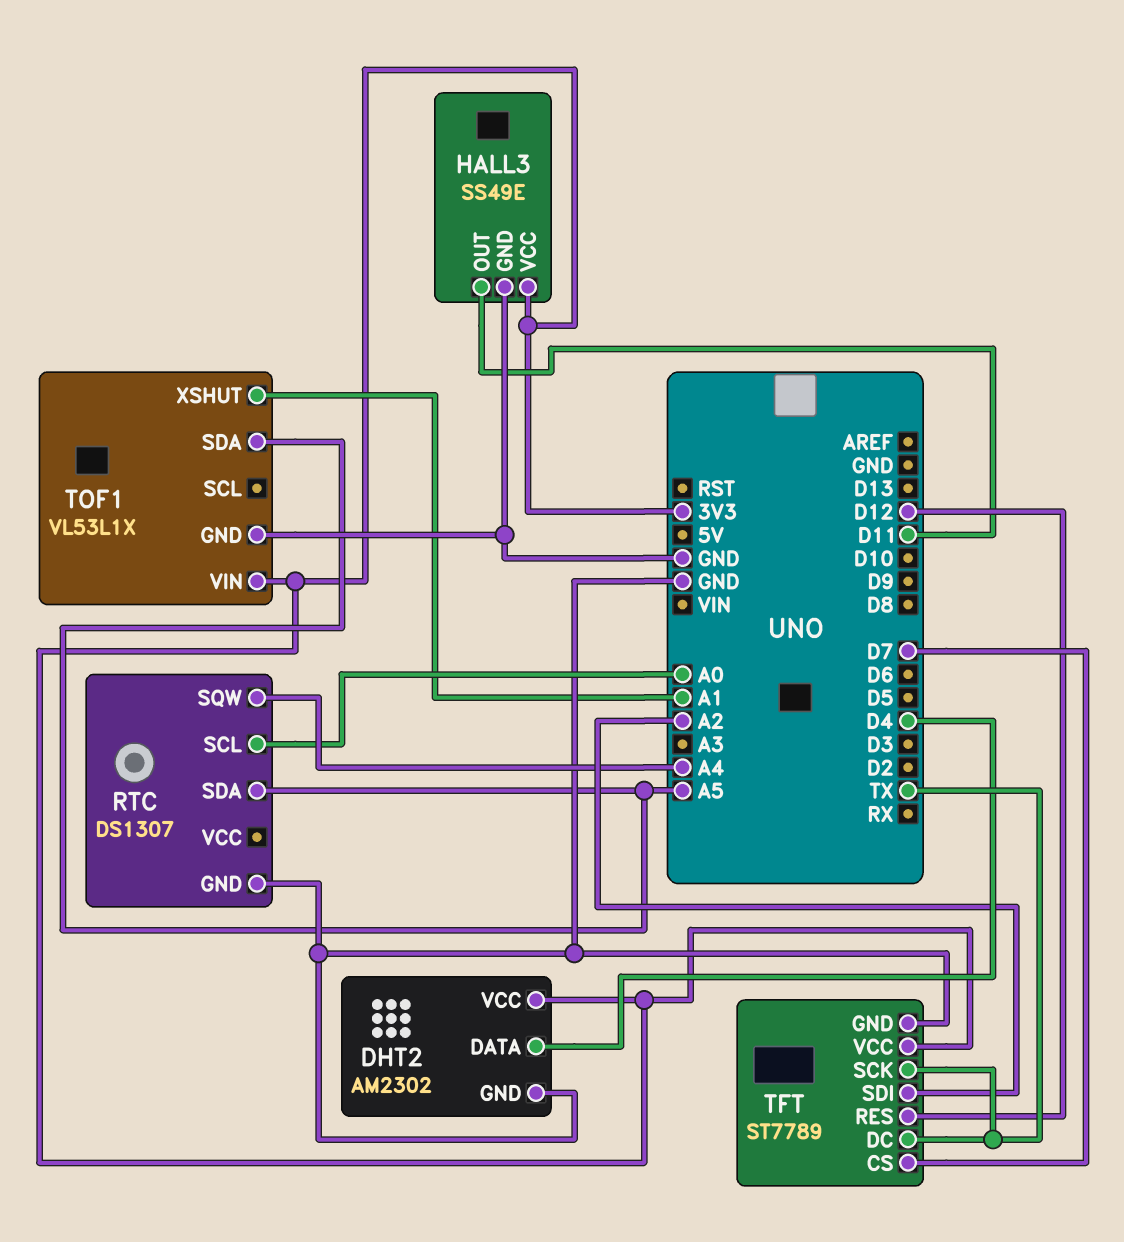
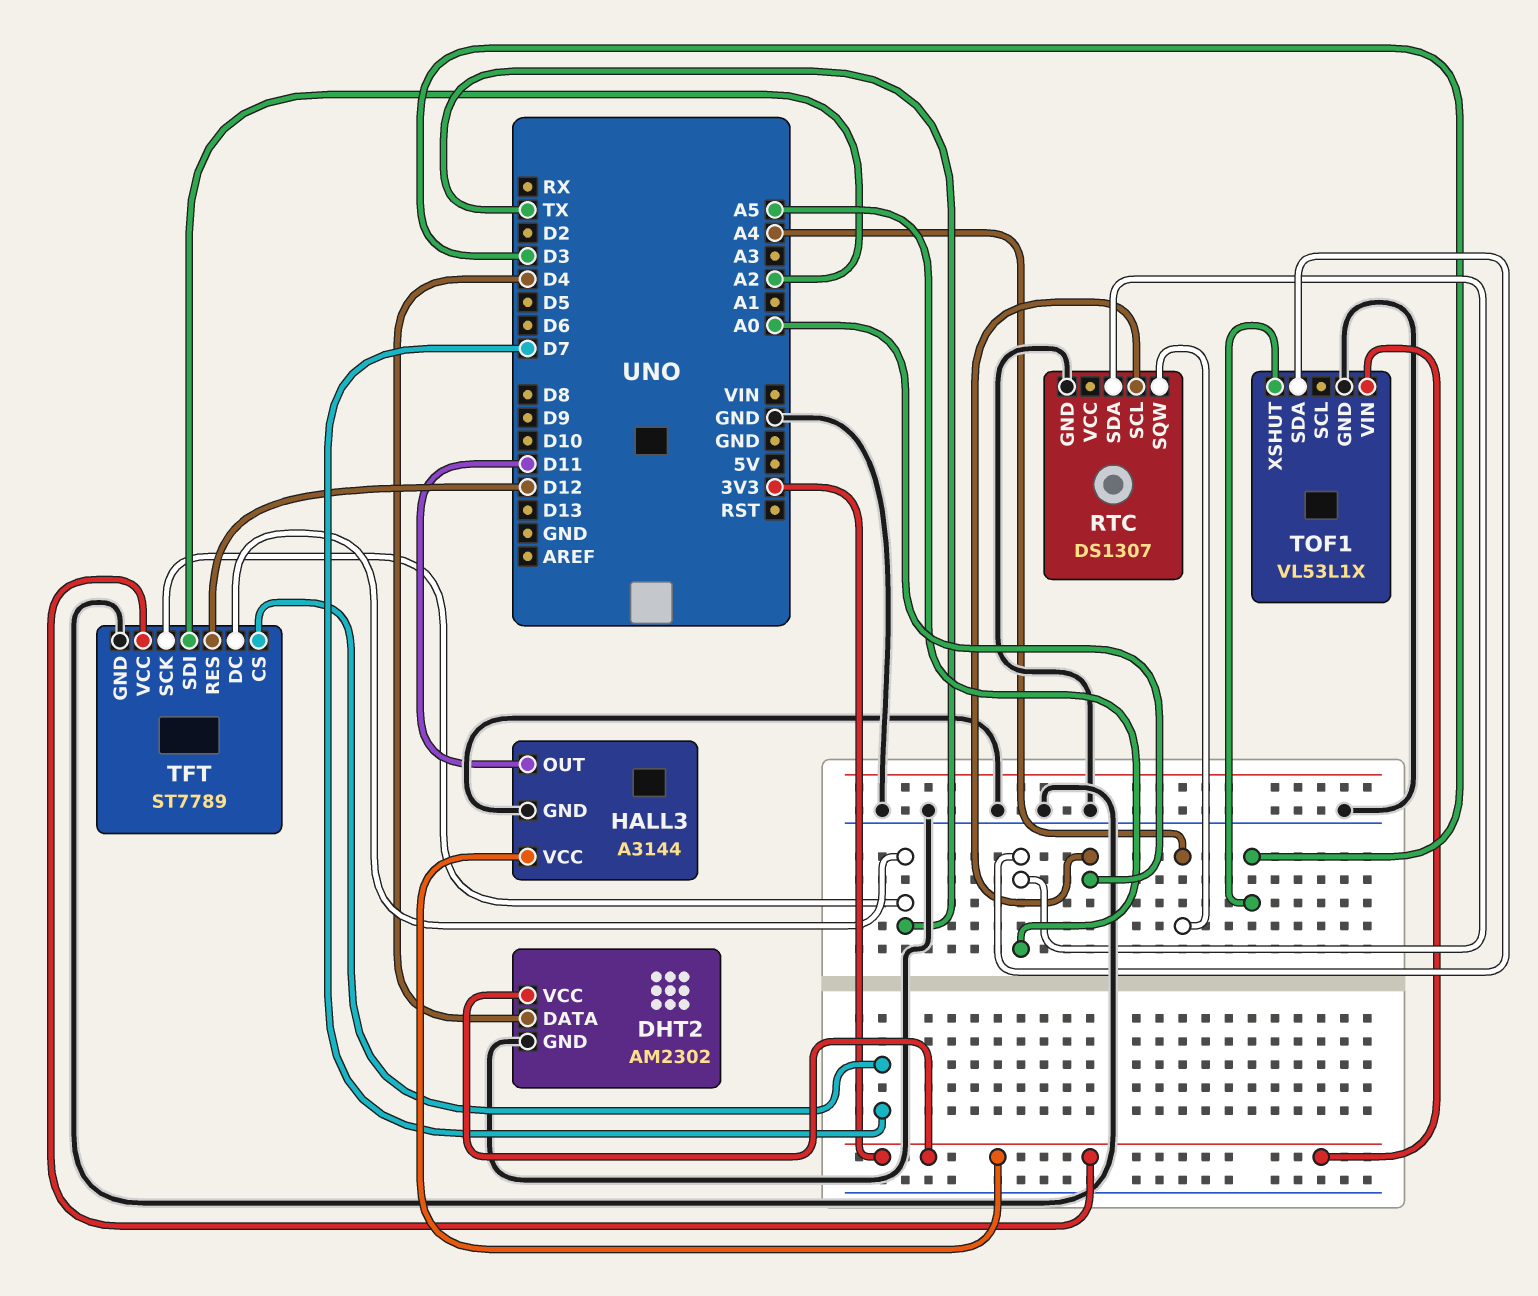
HALL3: SS49E -> A3144
TOF1 pin XSHUT: A1 -> D3

